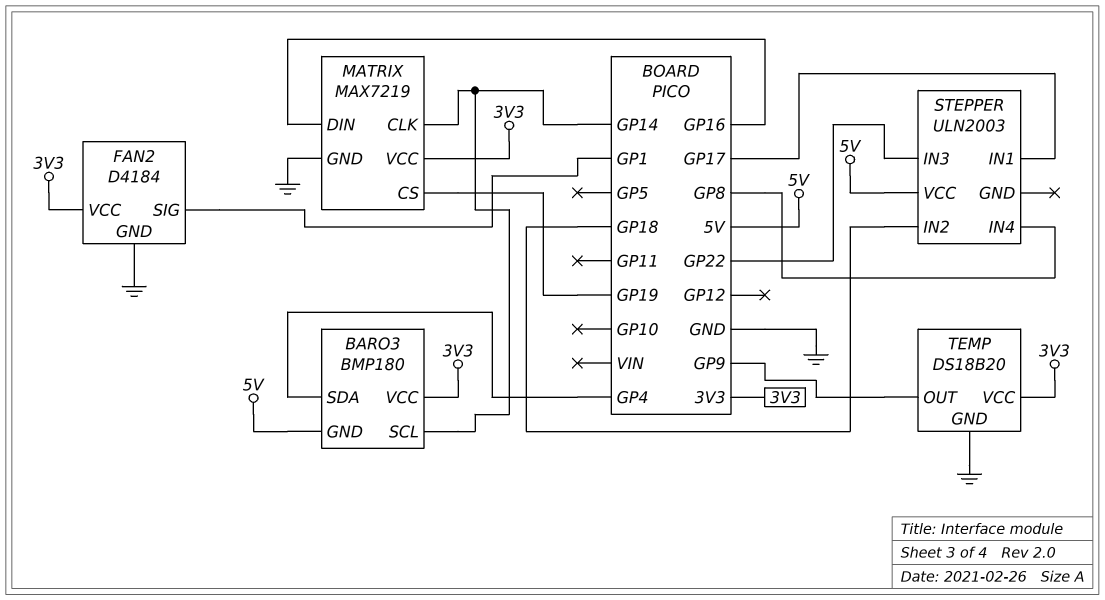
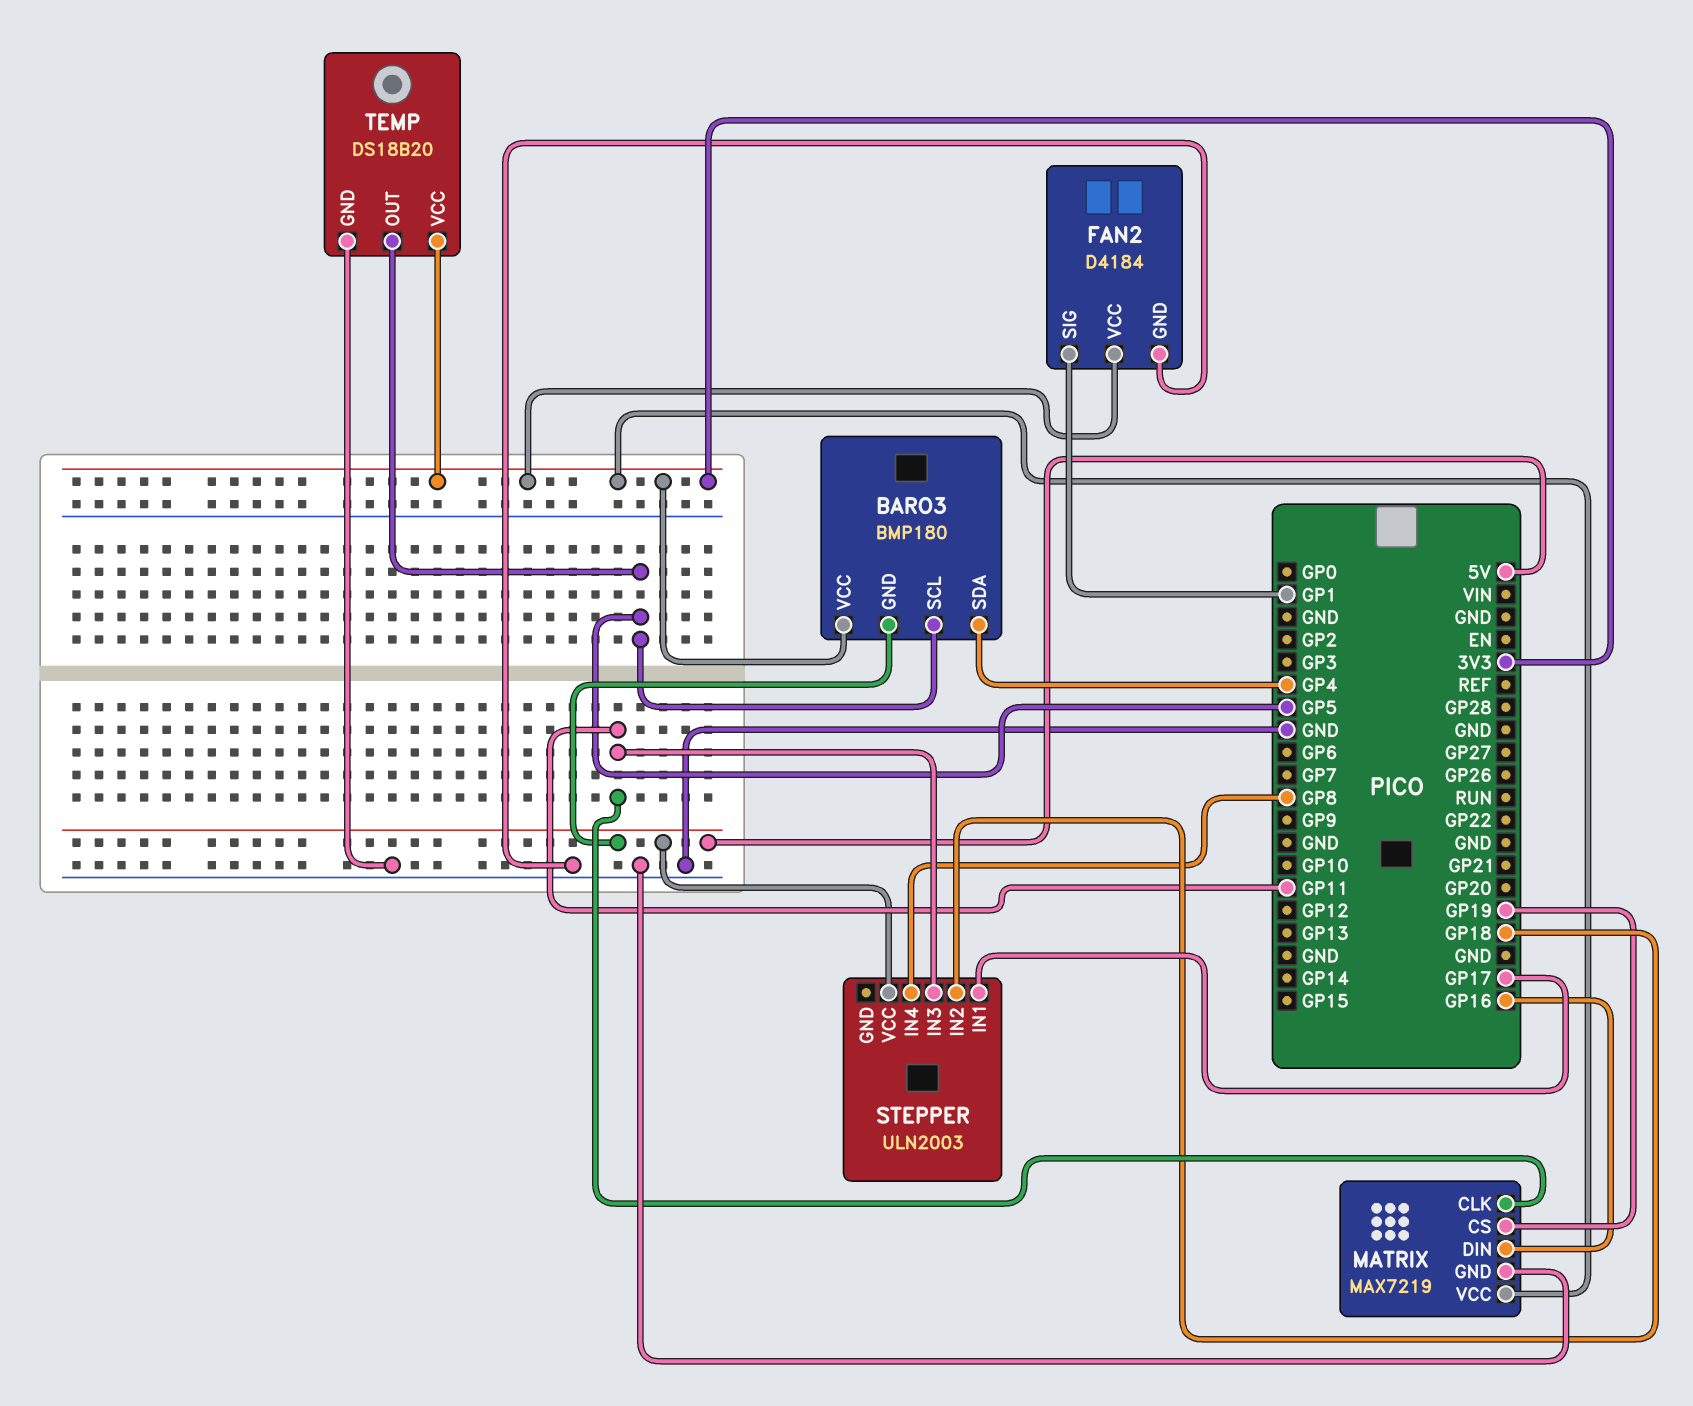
BARO3 pin SCL: GP14 -> GP5
MATRIX pin CLK: GP14 -> GP11
STEPPER pin IN3: GP22 -> GP11
TEMP pin OUT: GP9 -> GP5

